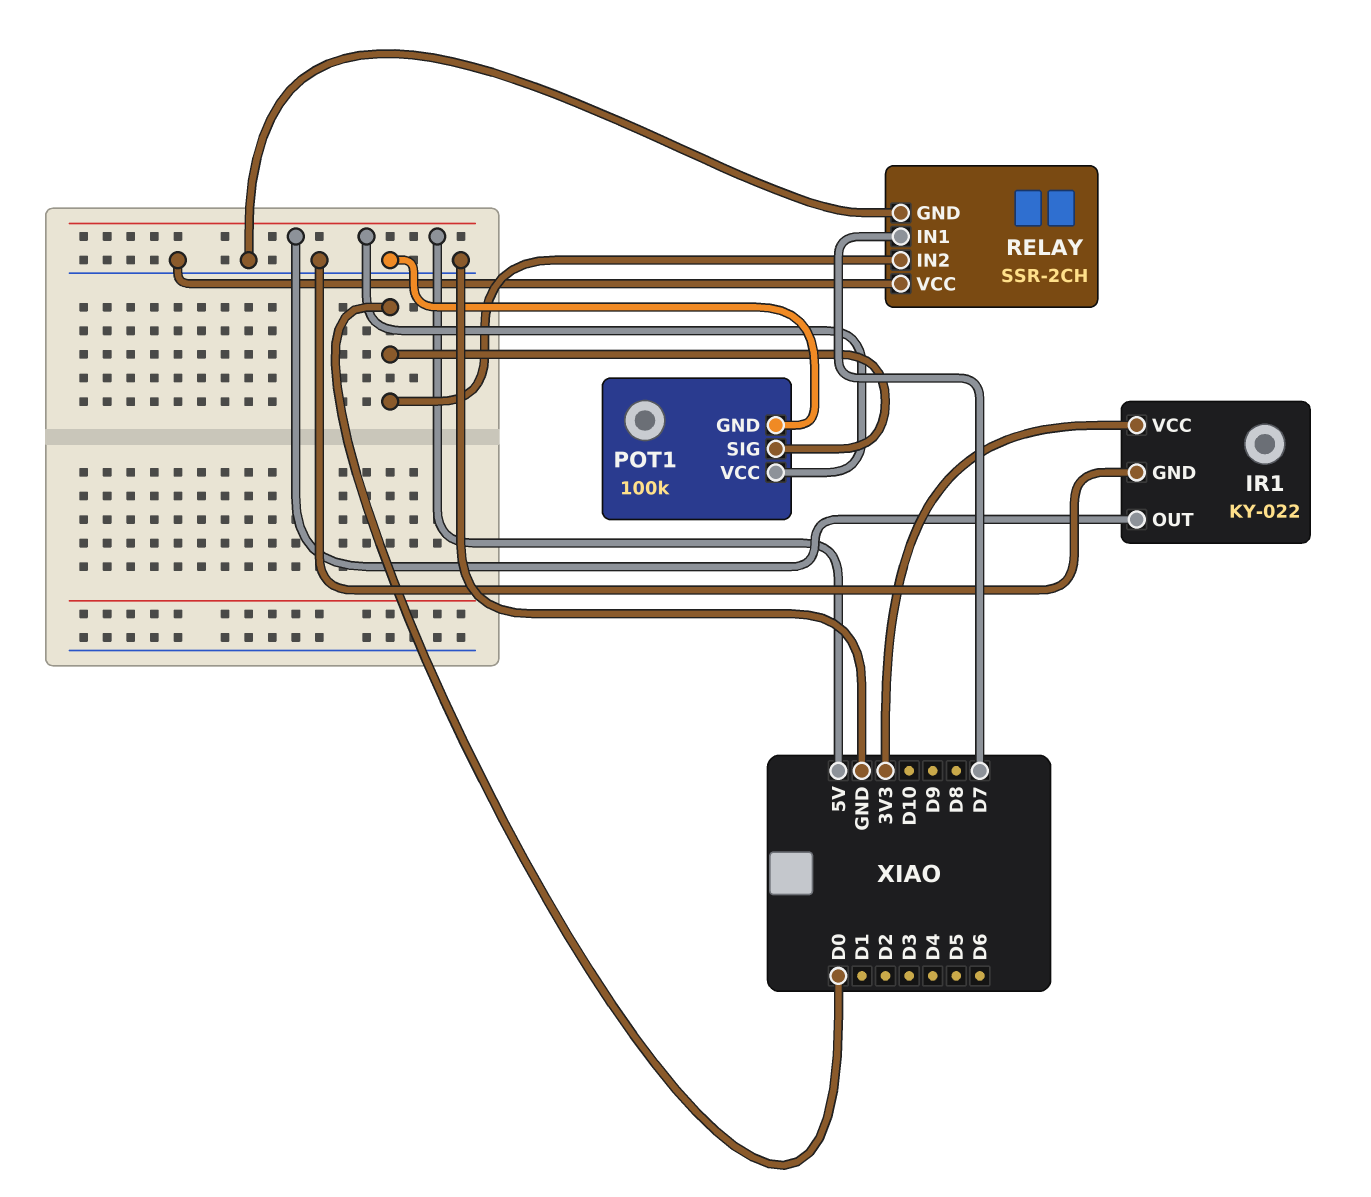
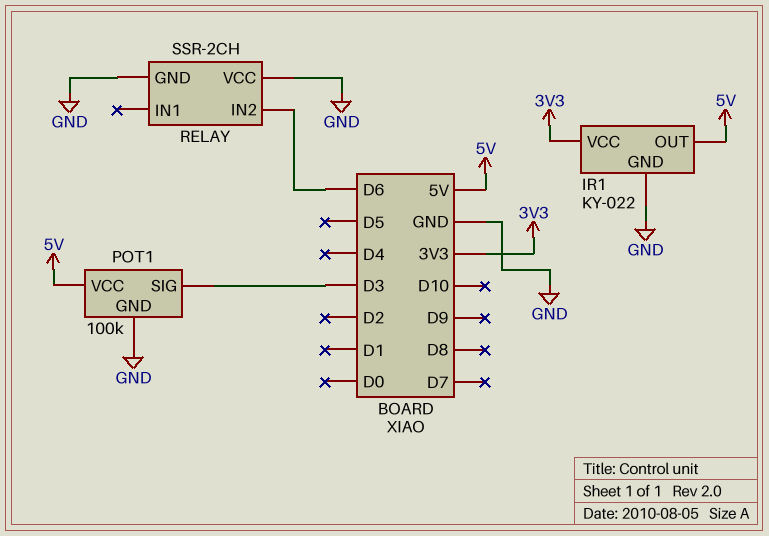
POT1 pin SIG: D0 -> D3
RELAY pin IN1: D7 -> none
RELAY pin IN2: D0 -> D6

